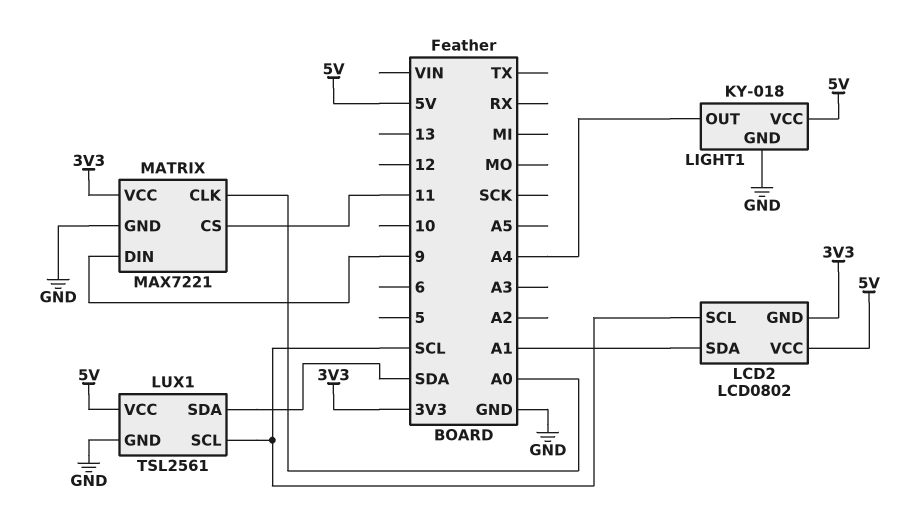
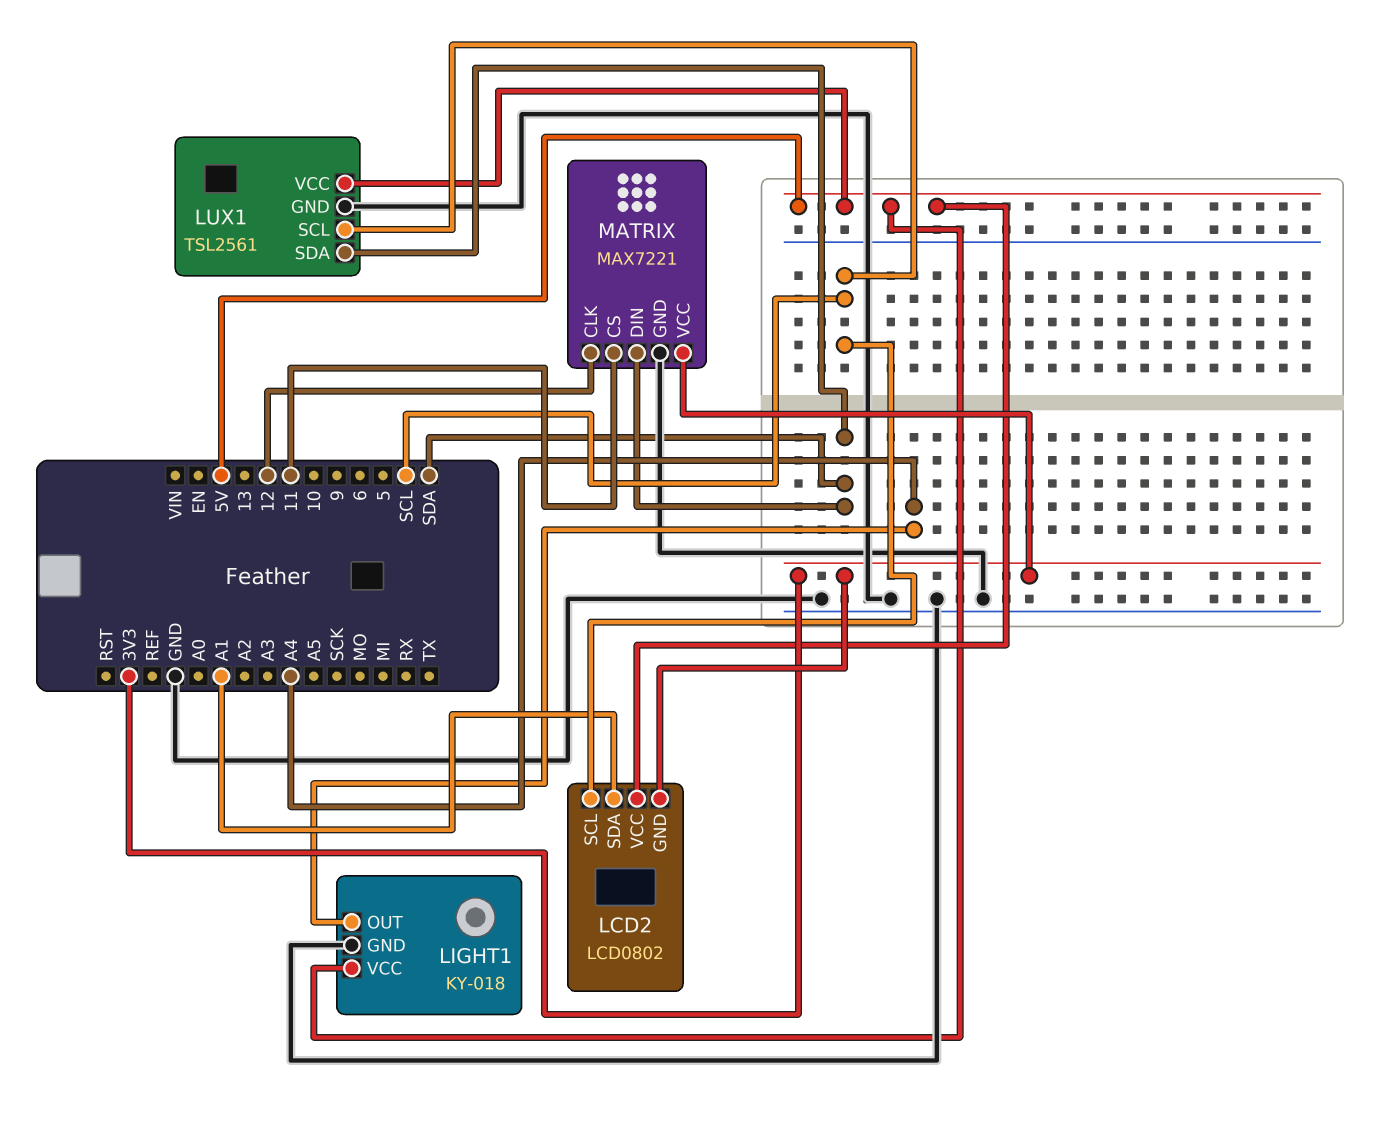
MATRIX pin CLK: A0 -> 12
MATRIX pin DIN: 9 -> SDA

